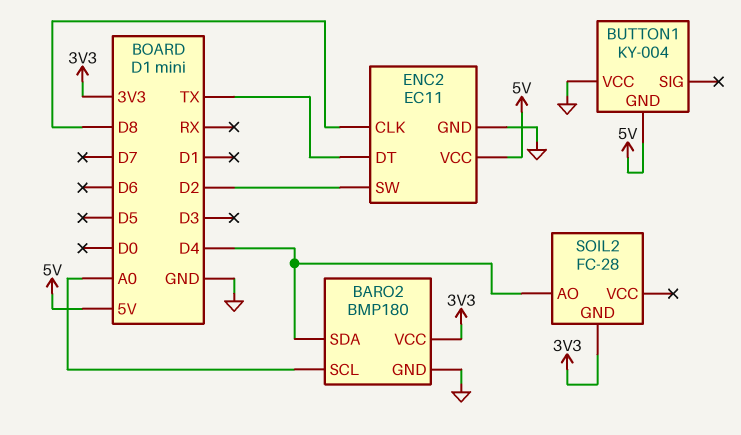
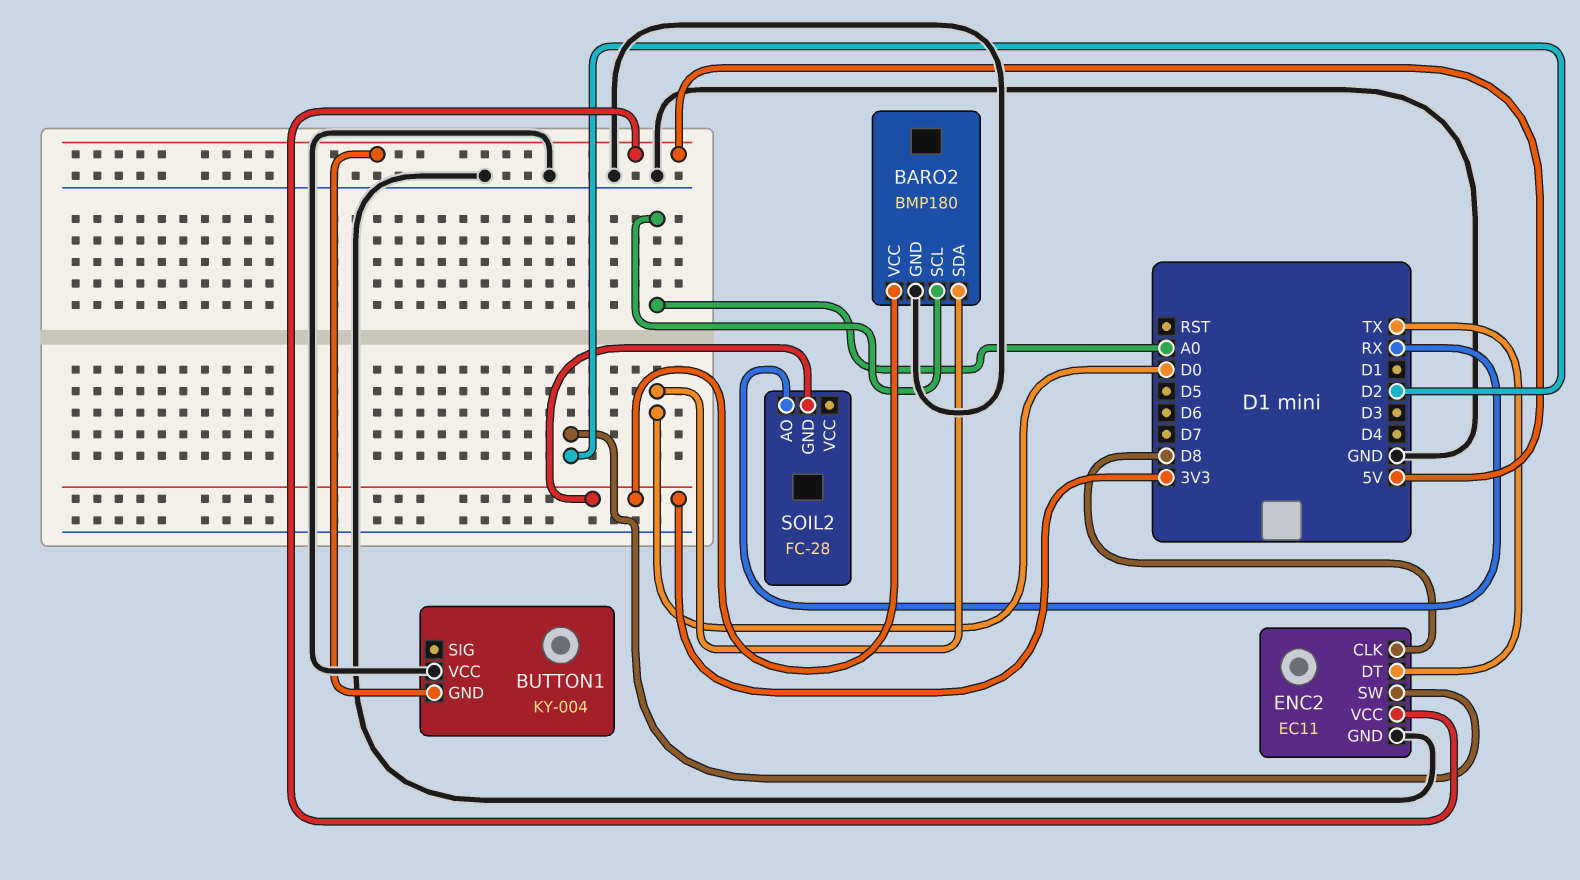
BARO2 pin SDA: D4 -> D0
SOIL2 pin AO: D4 -> RX

